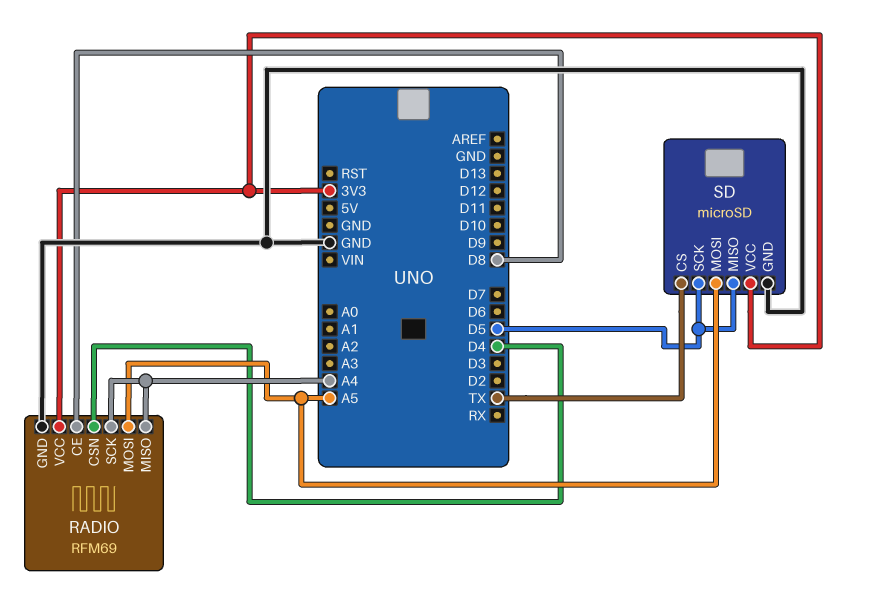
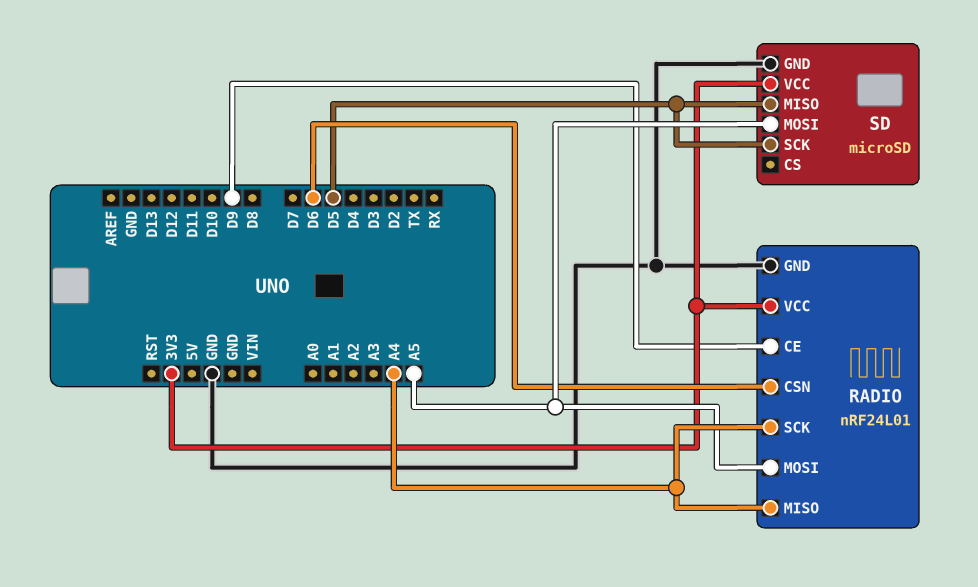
RADIO: RFM69 -> nRF24L01
RADIO pin CE: D8 -> D9
RADIO pin CSN: D4 -> D6
SD pin CS: TX -> none

